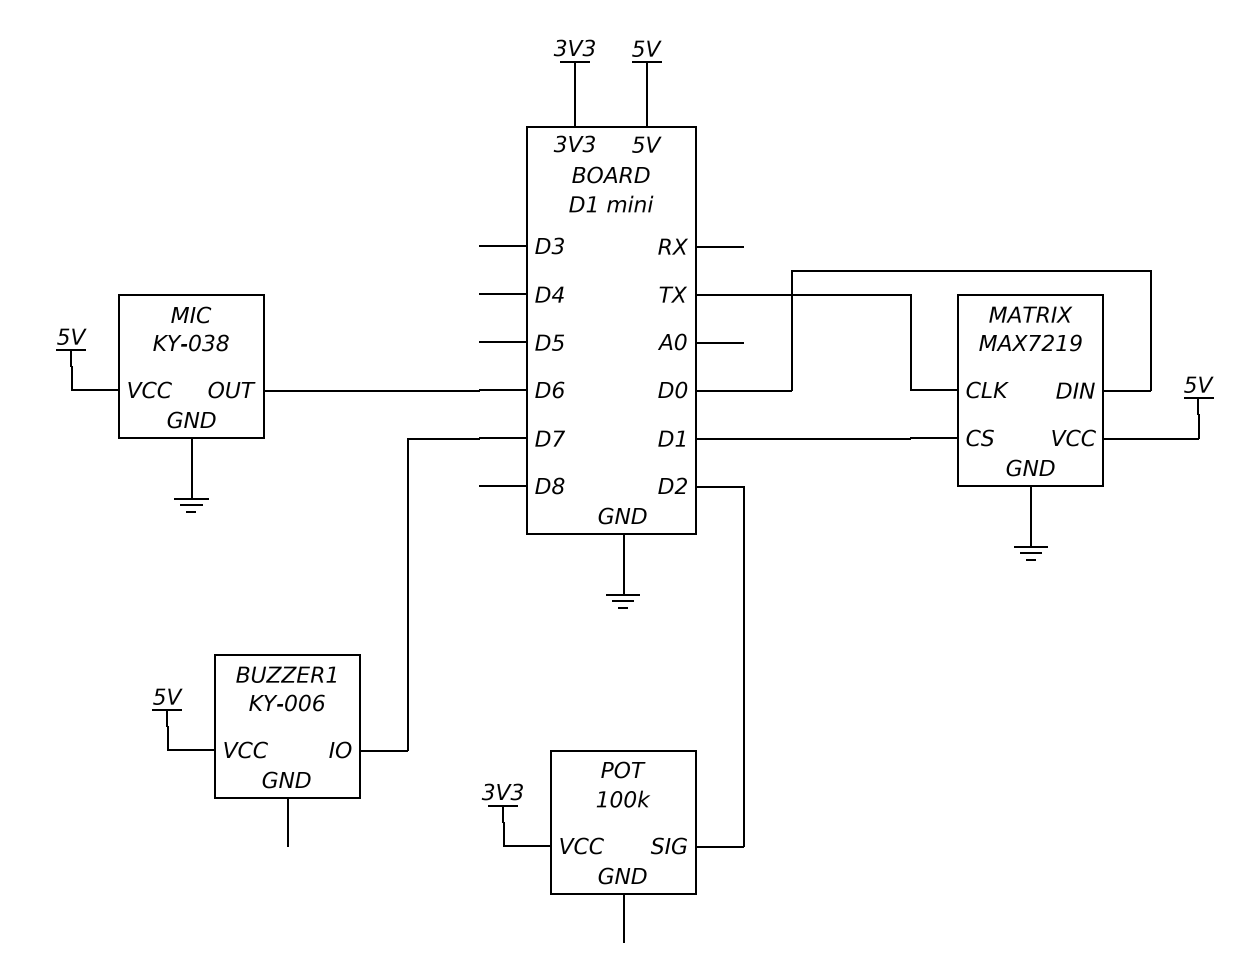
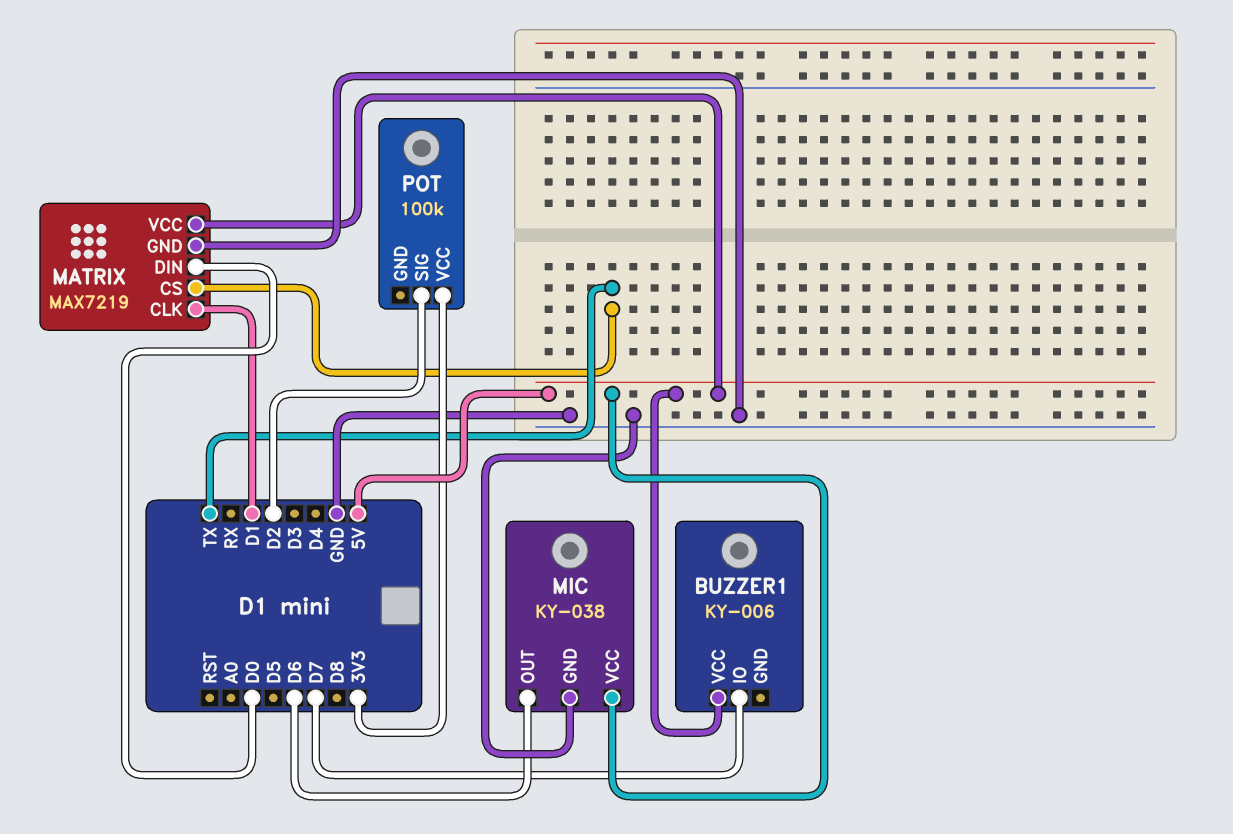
MATRIX pin CLK: TX -> D1
MATRIX pin CS: D1 -> TX

